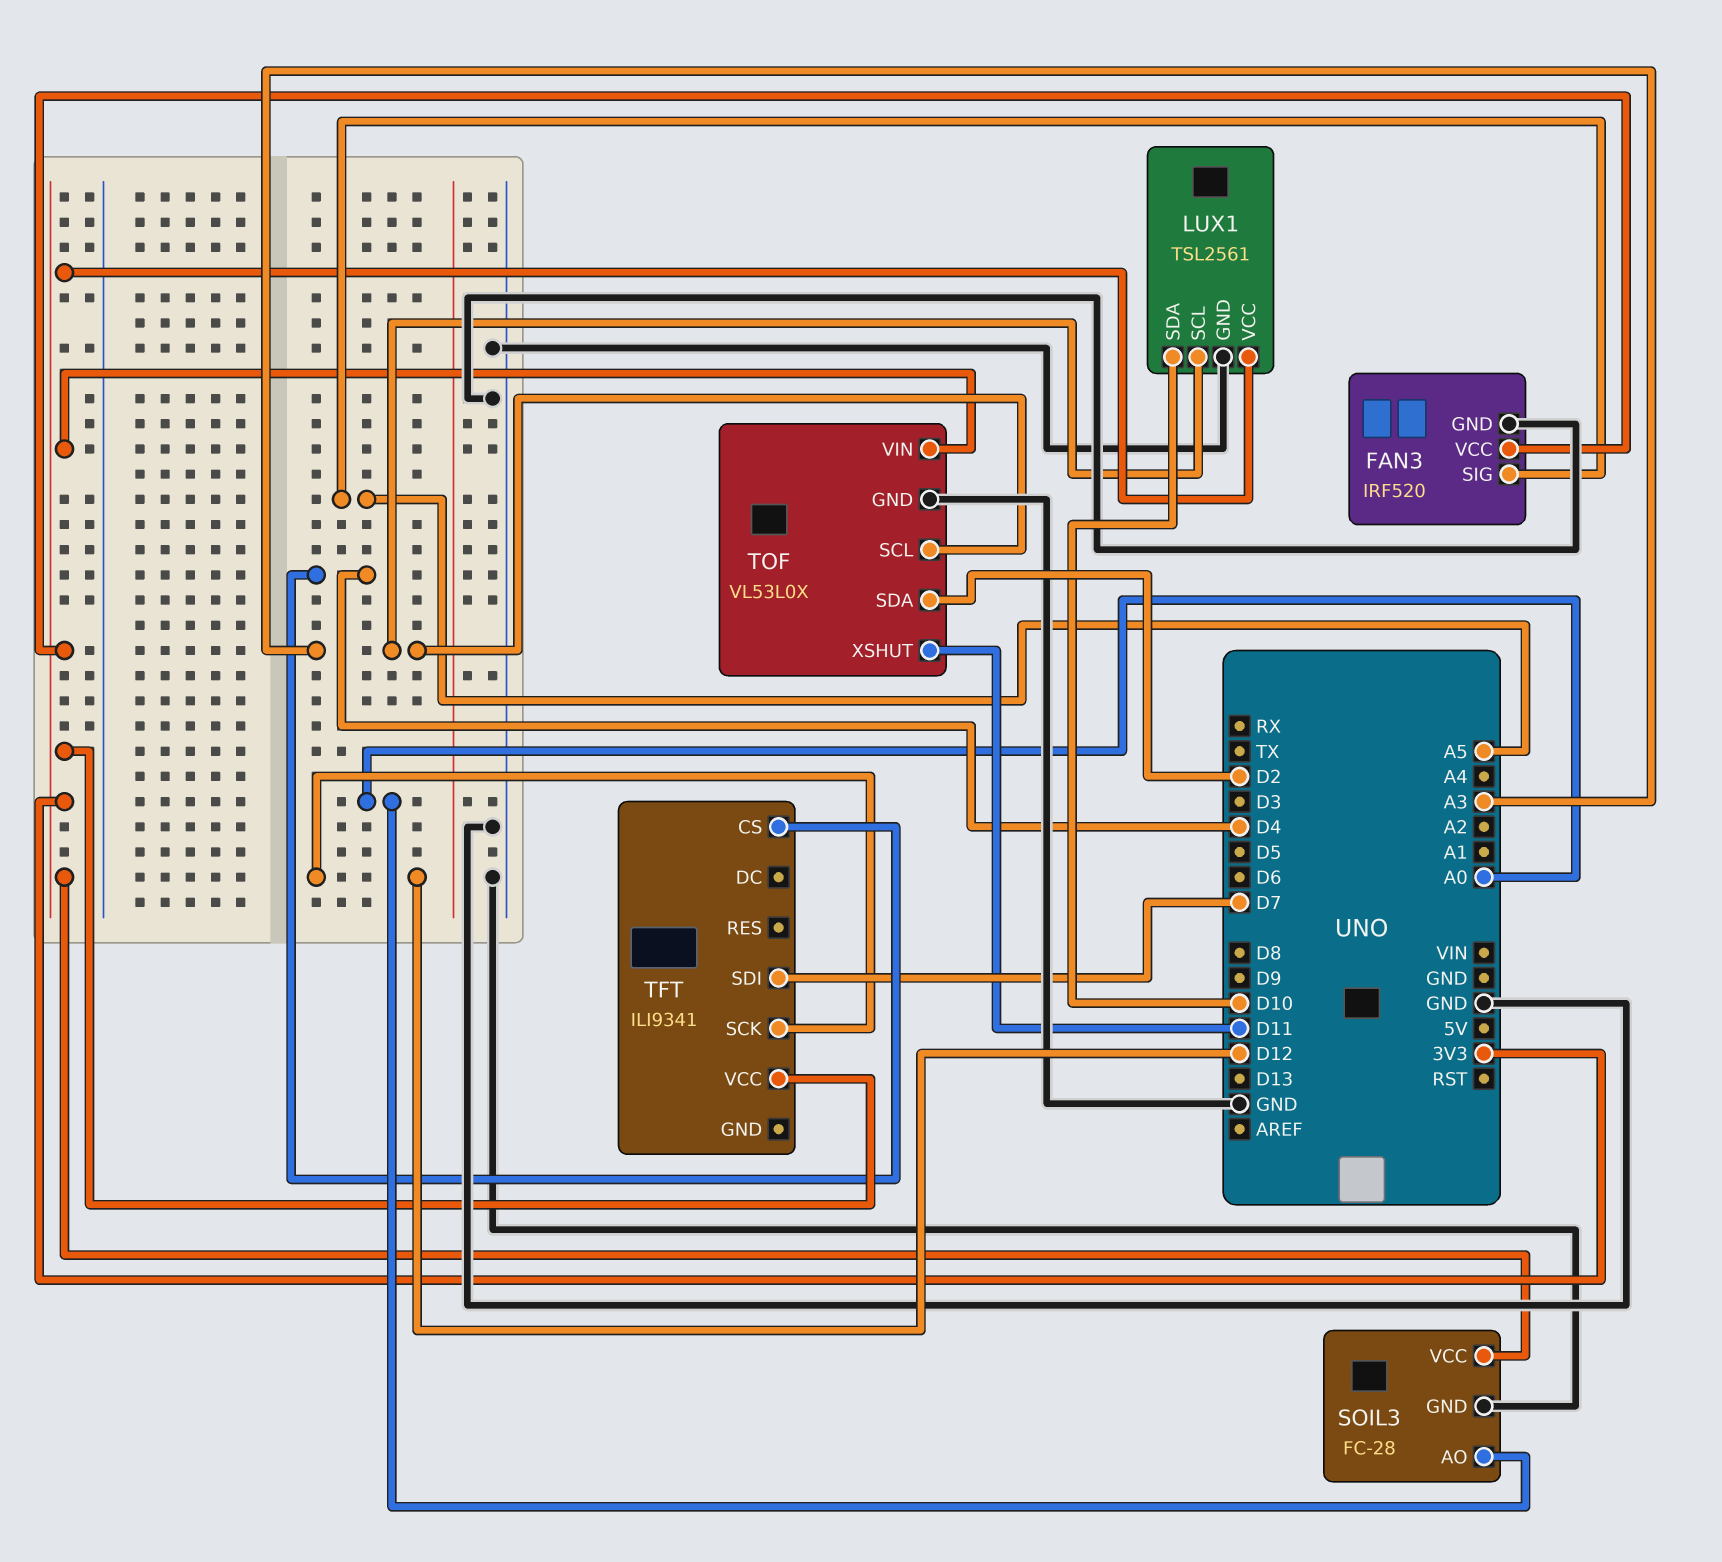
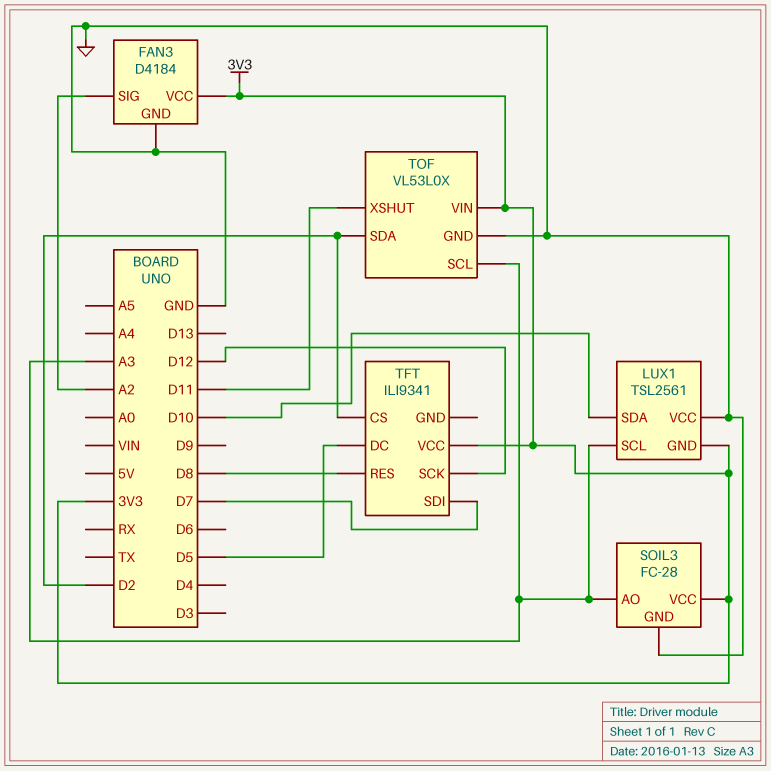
FAN3: IRF520 -> D4184
FAN3 pin SIG: A5 -> A2
LUX1 pin GND: GND -> 3V3
LUX1 pin VCC: 3V3 -> GND
SOIL3 pin AO: A0 -> A3
TFT pin CS: D4 -> D2
TFT pin DC: none -> D5
TFT pin RES: none -> D8

